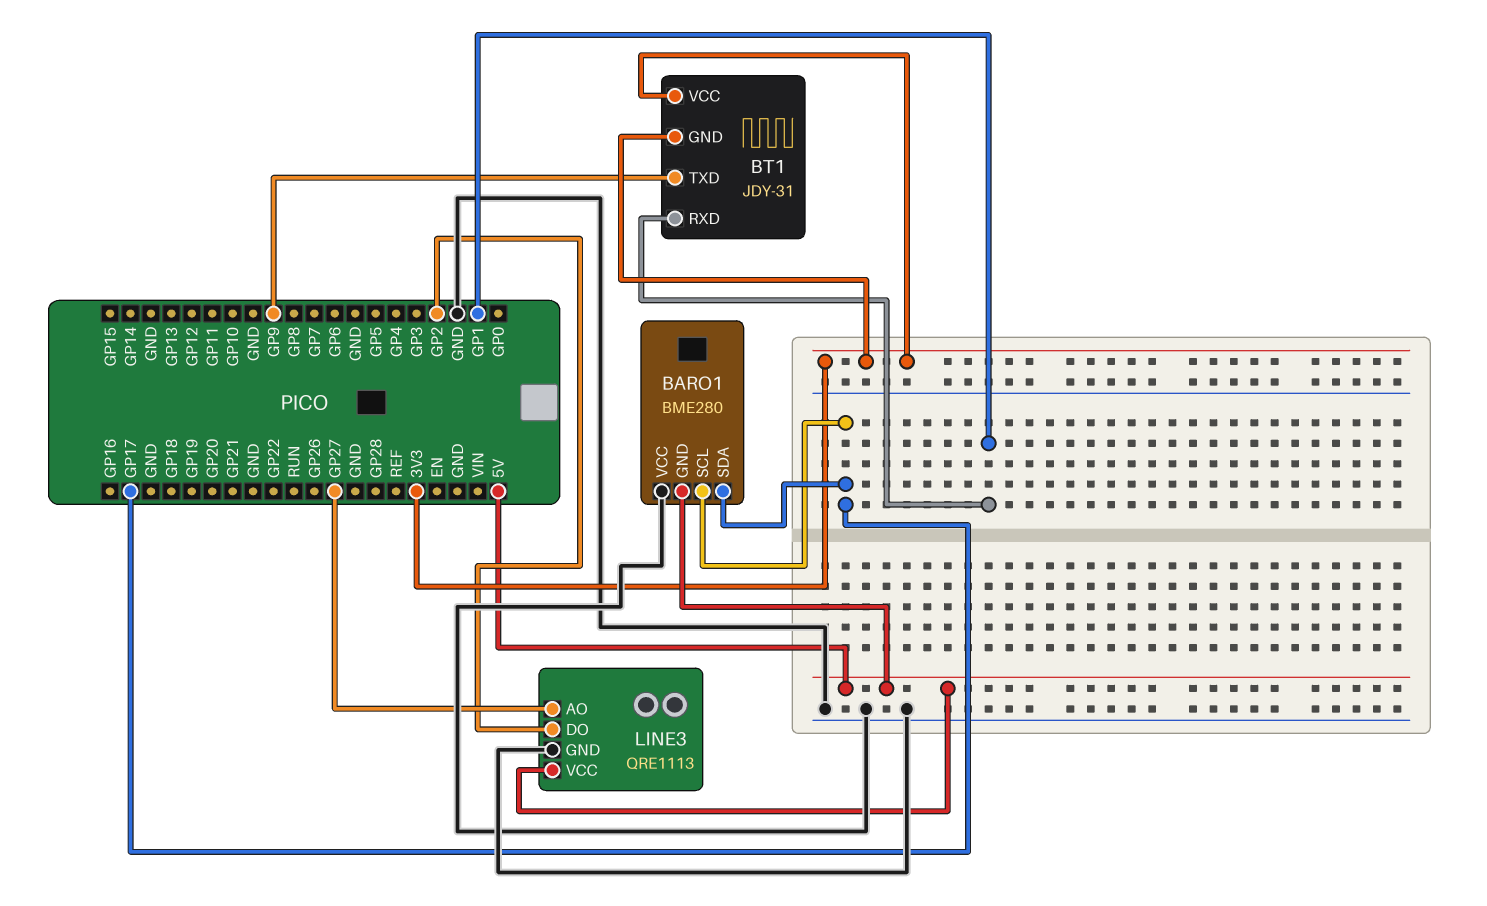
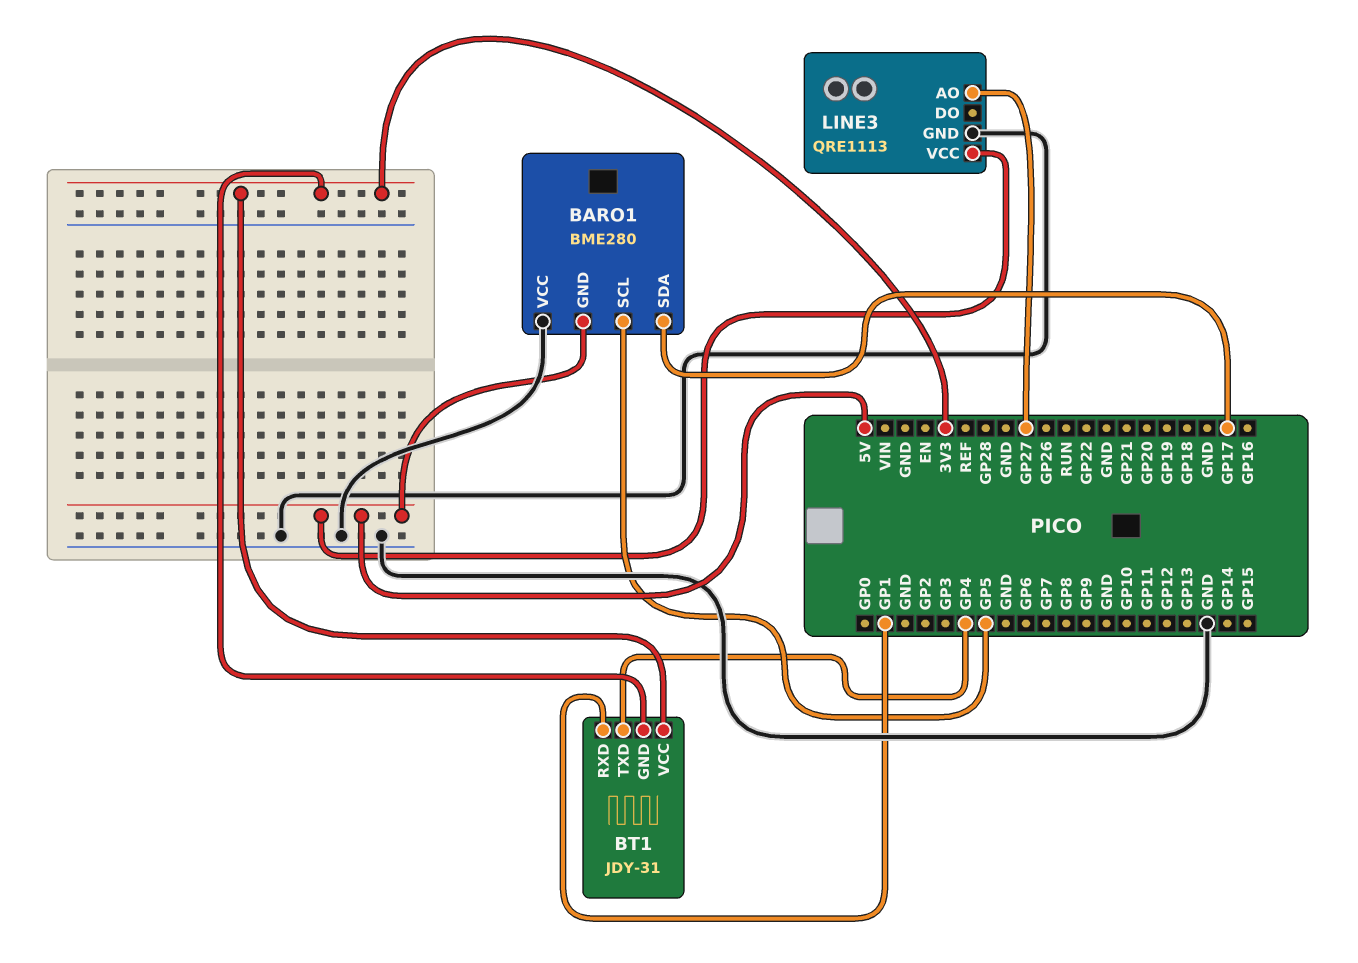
BARO1 pin SCL: GP17 -> GP5
BT1 pin TXD: GP9 -> GP4
LINE3 pin DO: GP2 -> none

